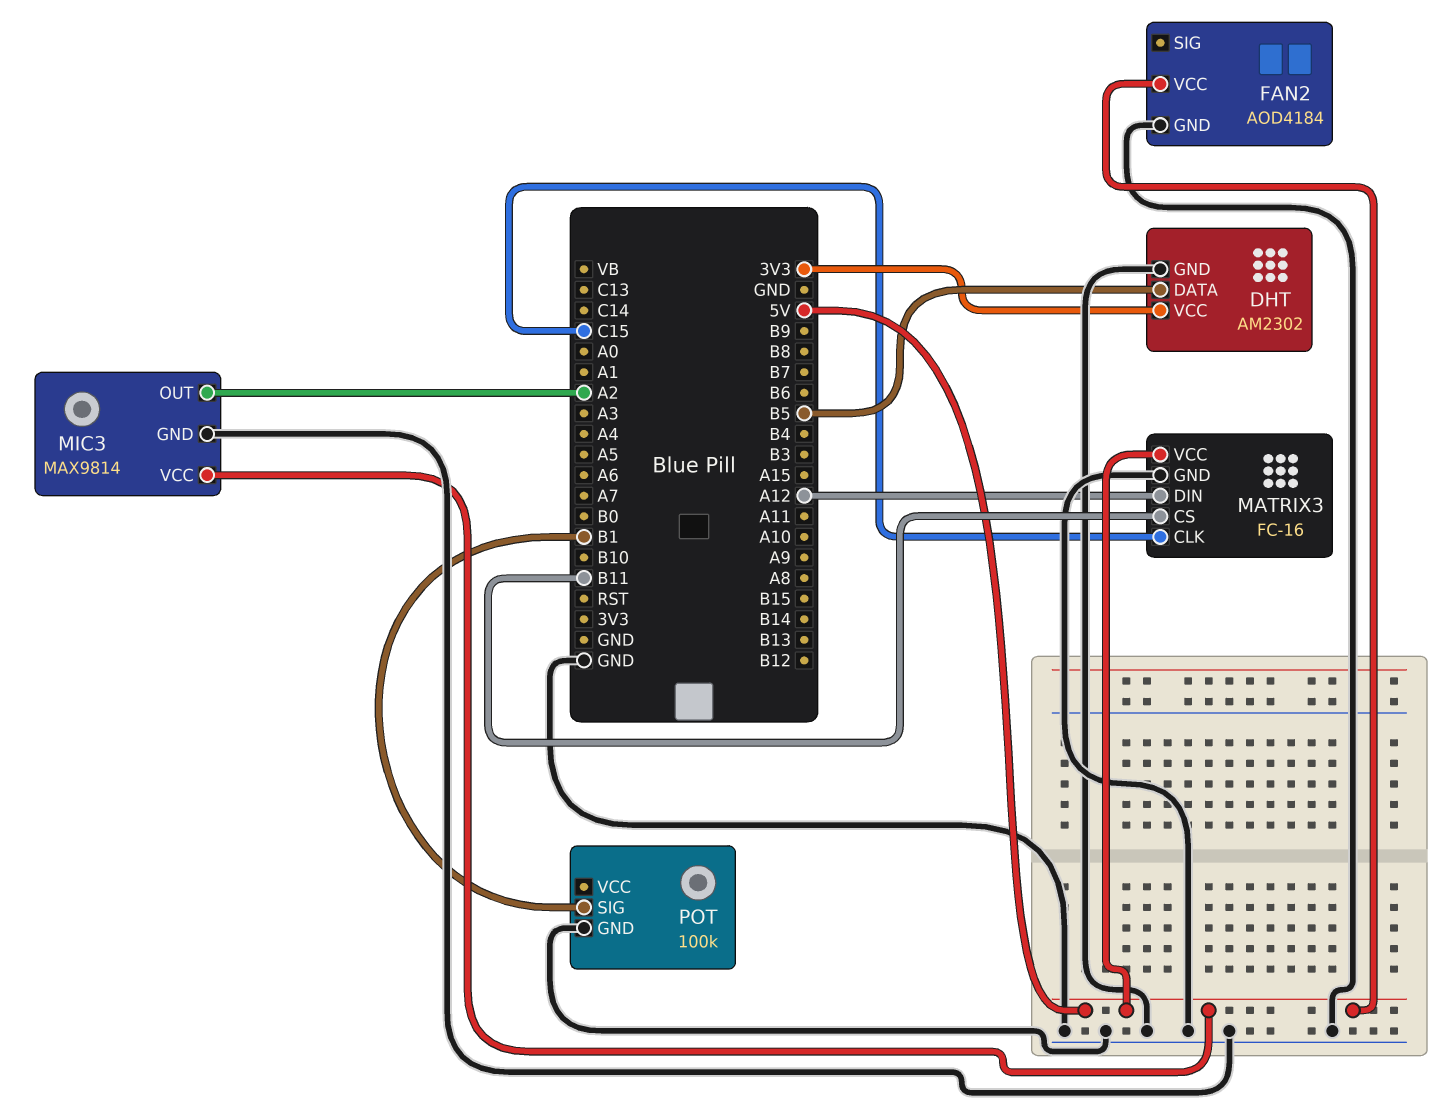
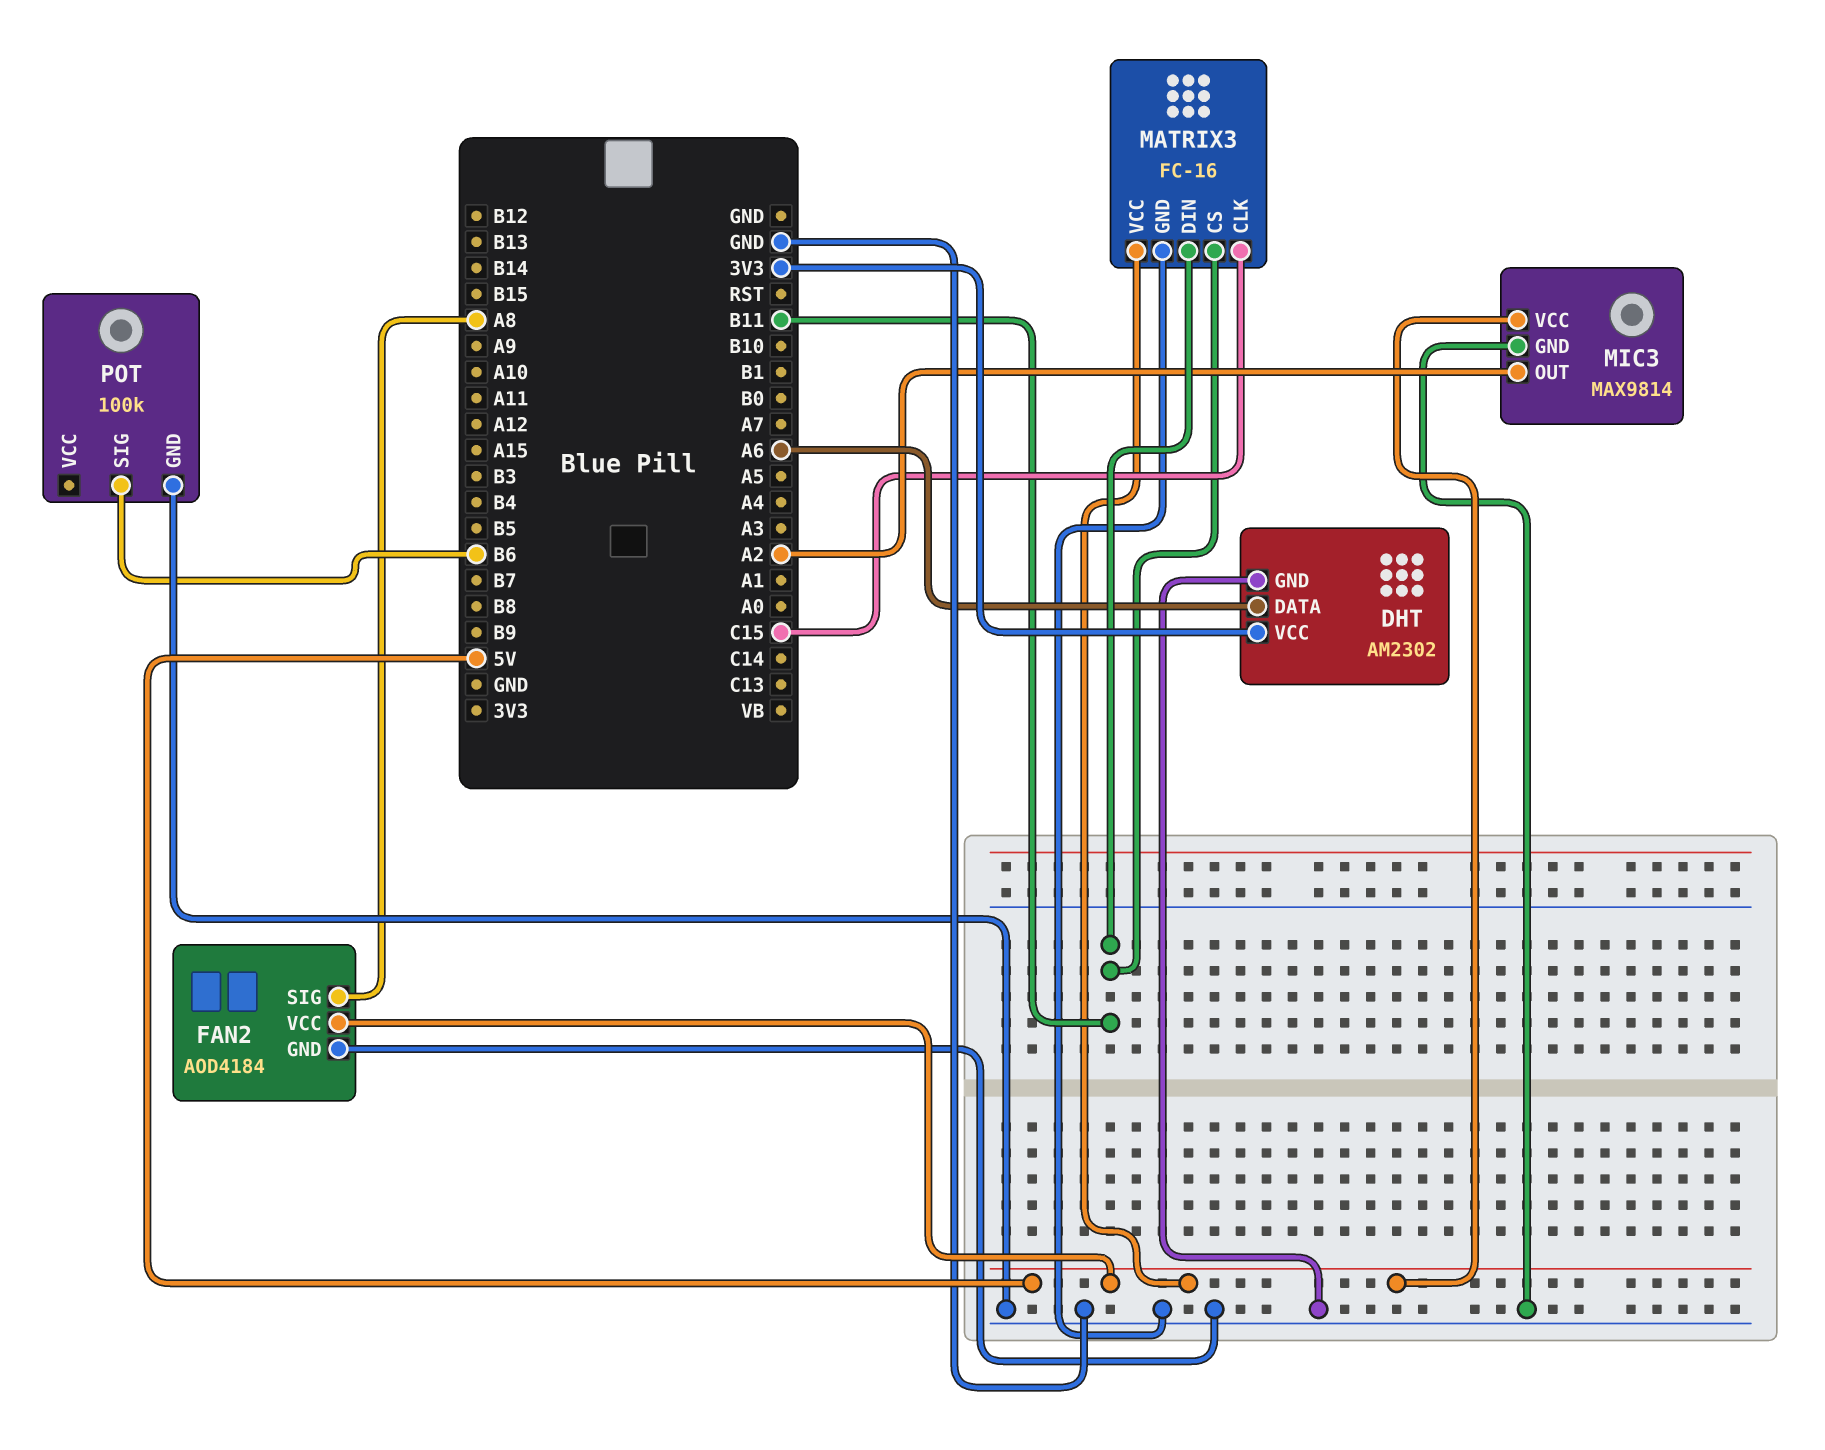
DHT pin DATA: B5 -> A6
FAN2 pin SIG: none -> A8
MATRIX3 pin DIN: A12 -> B11
POT pin SIG: B1 -> B6

